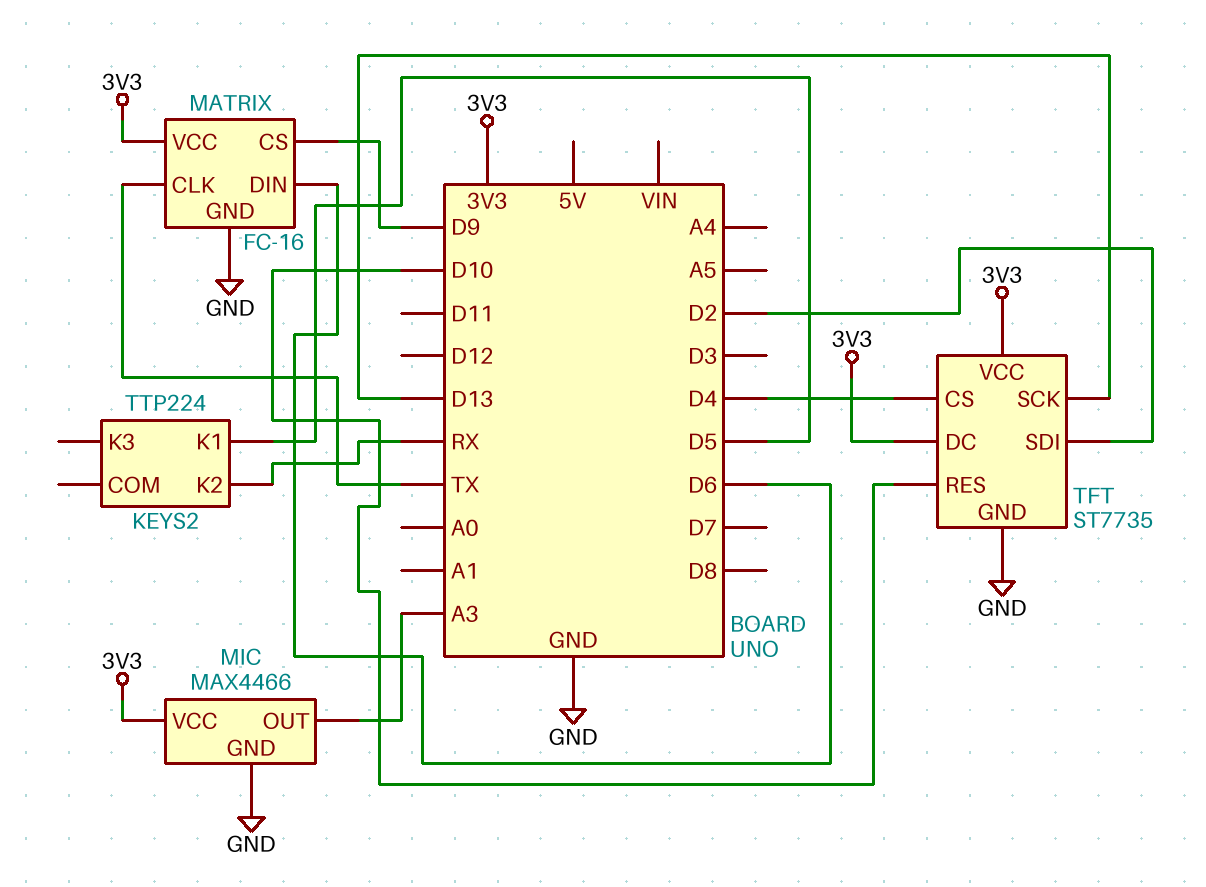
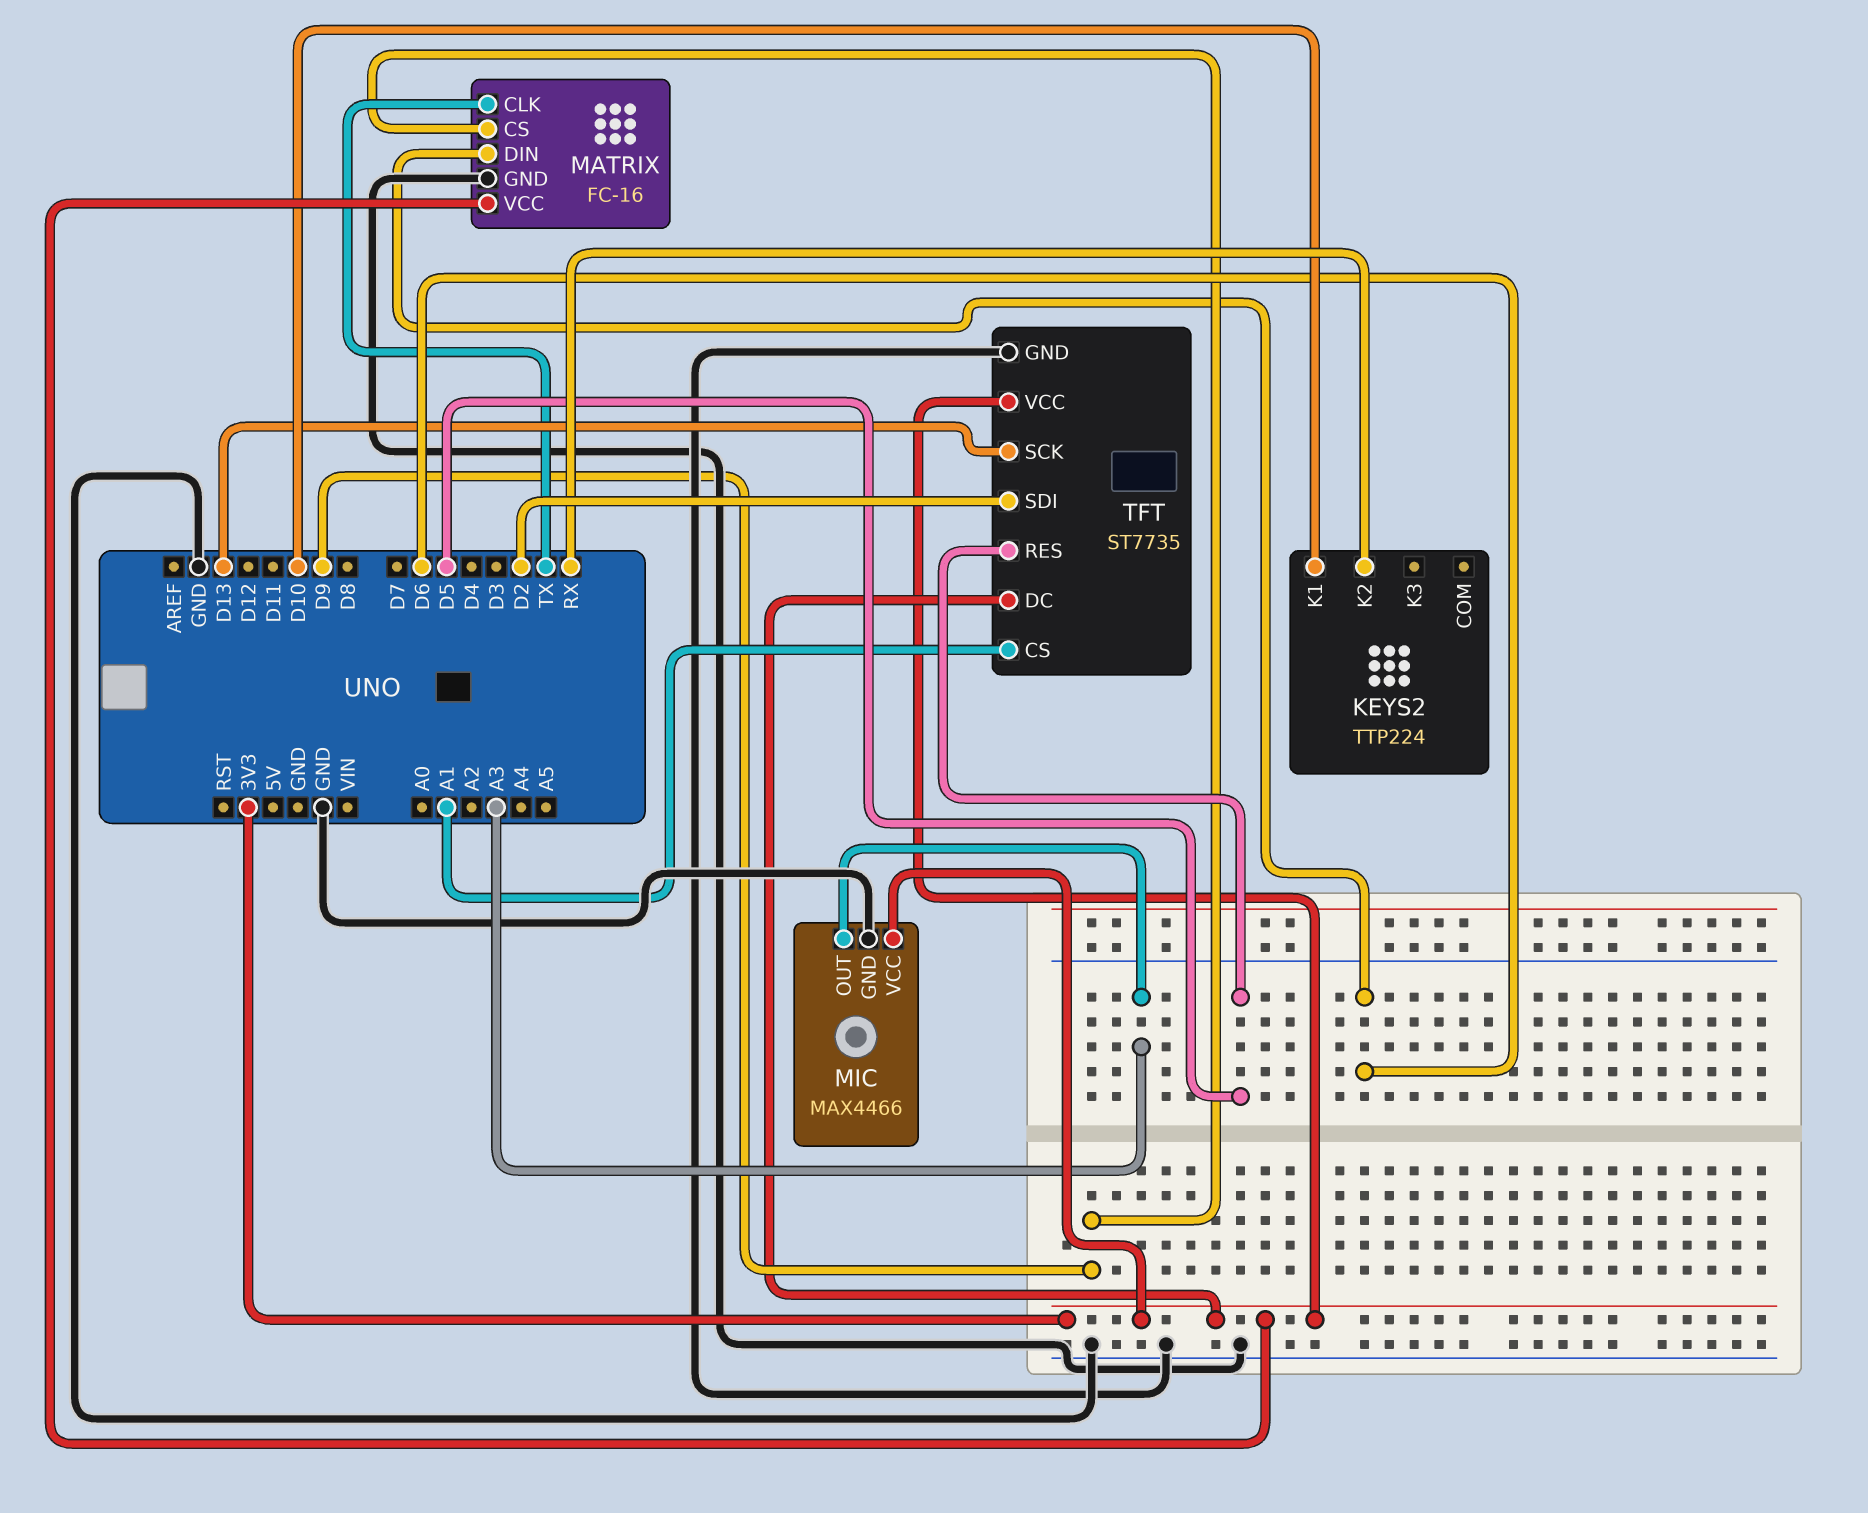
KEYS2 pin K1: D5 -> D10
TFT pin CS: D4 -> A1
TFT pin RES: D10 -> D5

